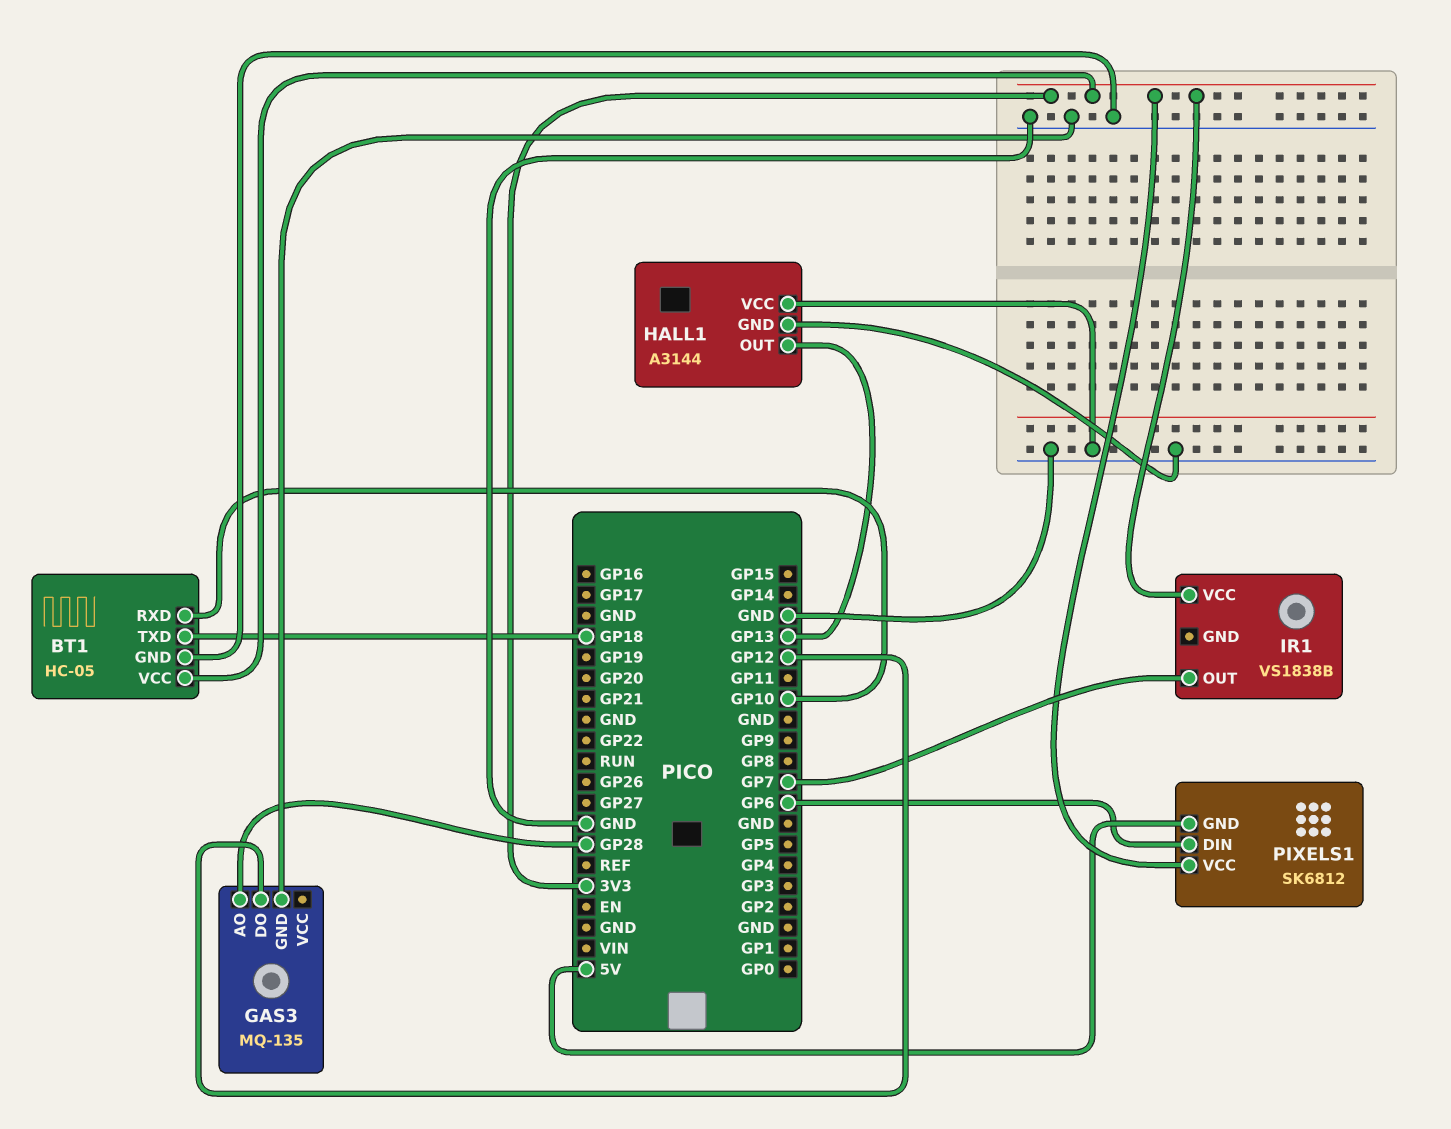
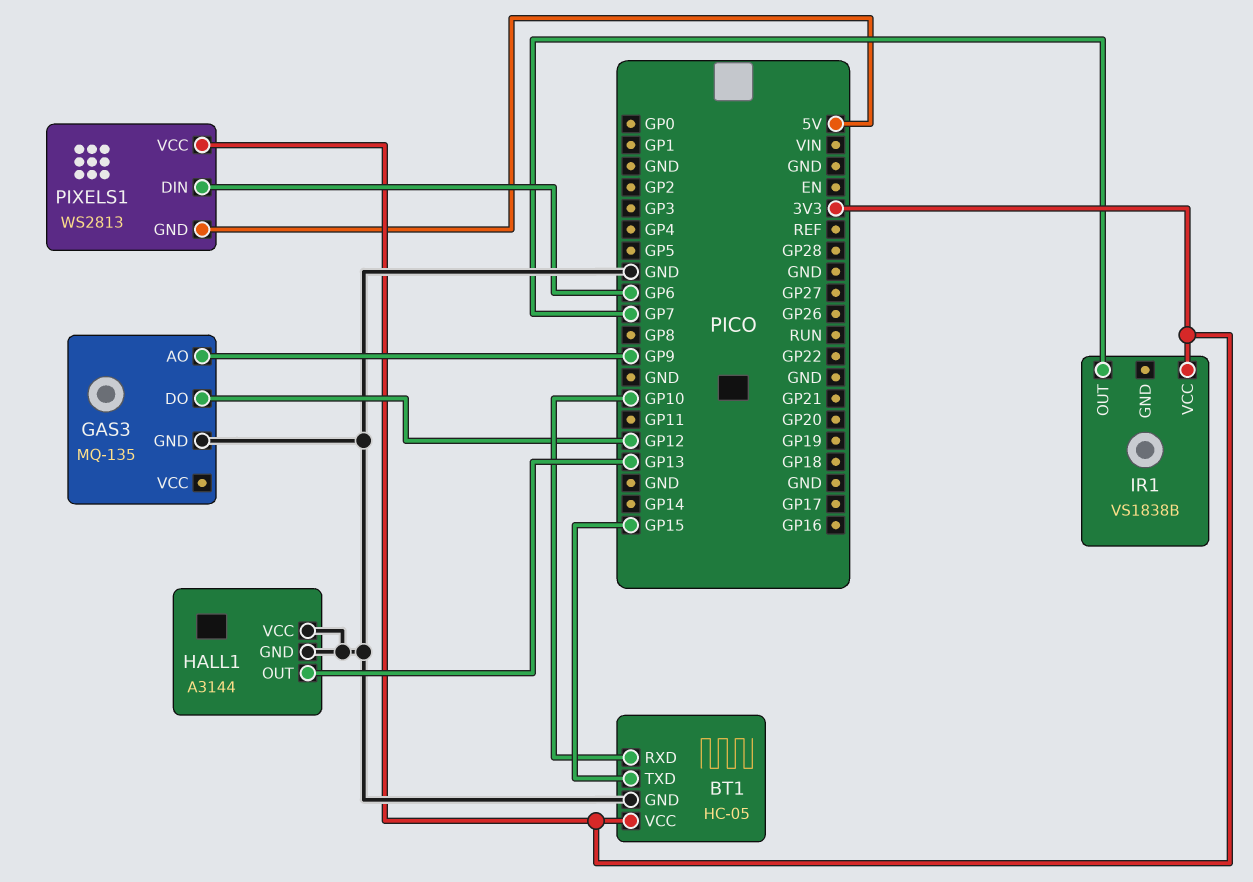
BT1 pin TXD: GP18 -> GP15
GAS3 pin AO: GP28 -> GP9
PIXELS1: SK6812 -> WS2813

